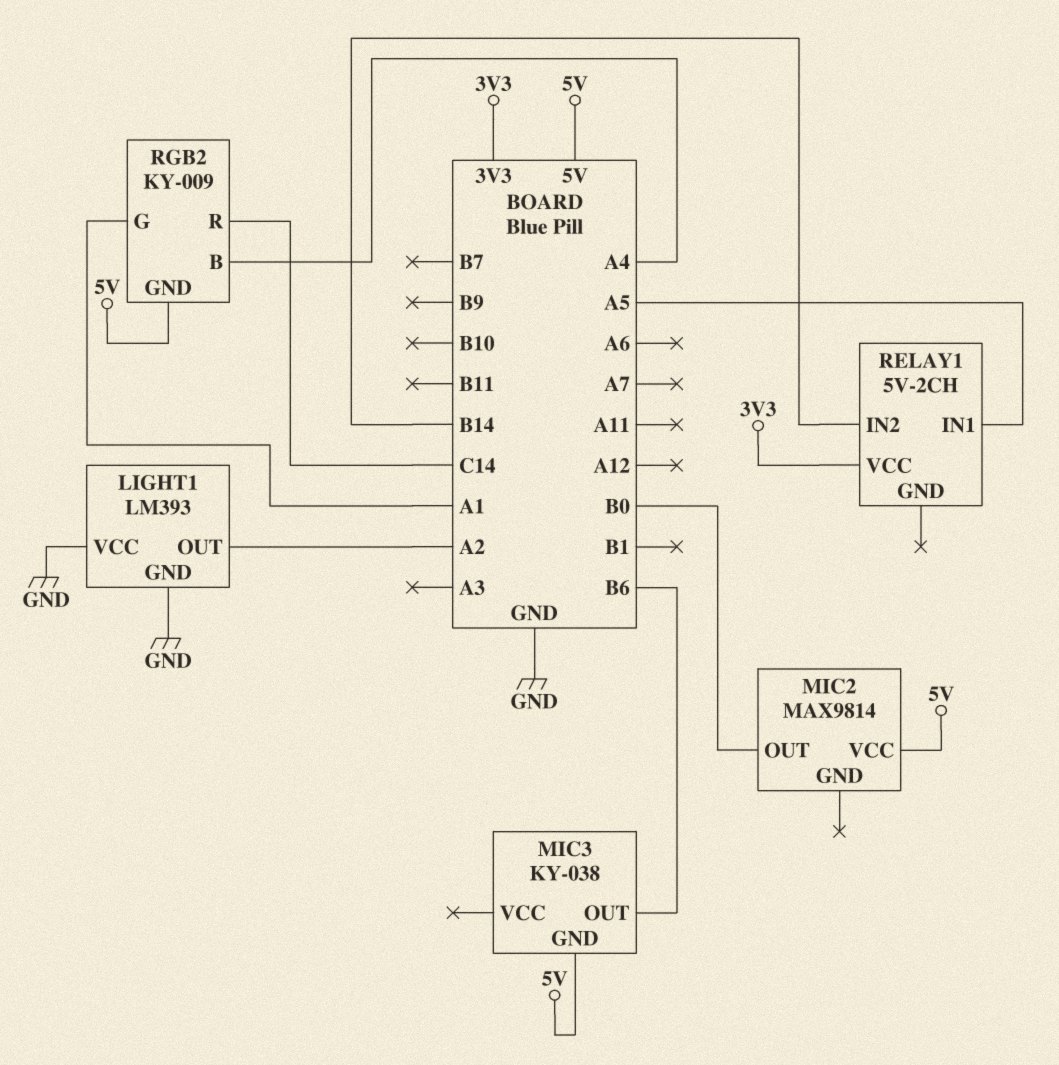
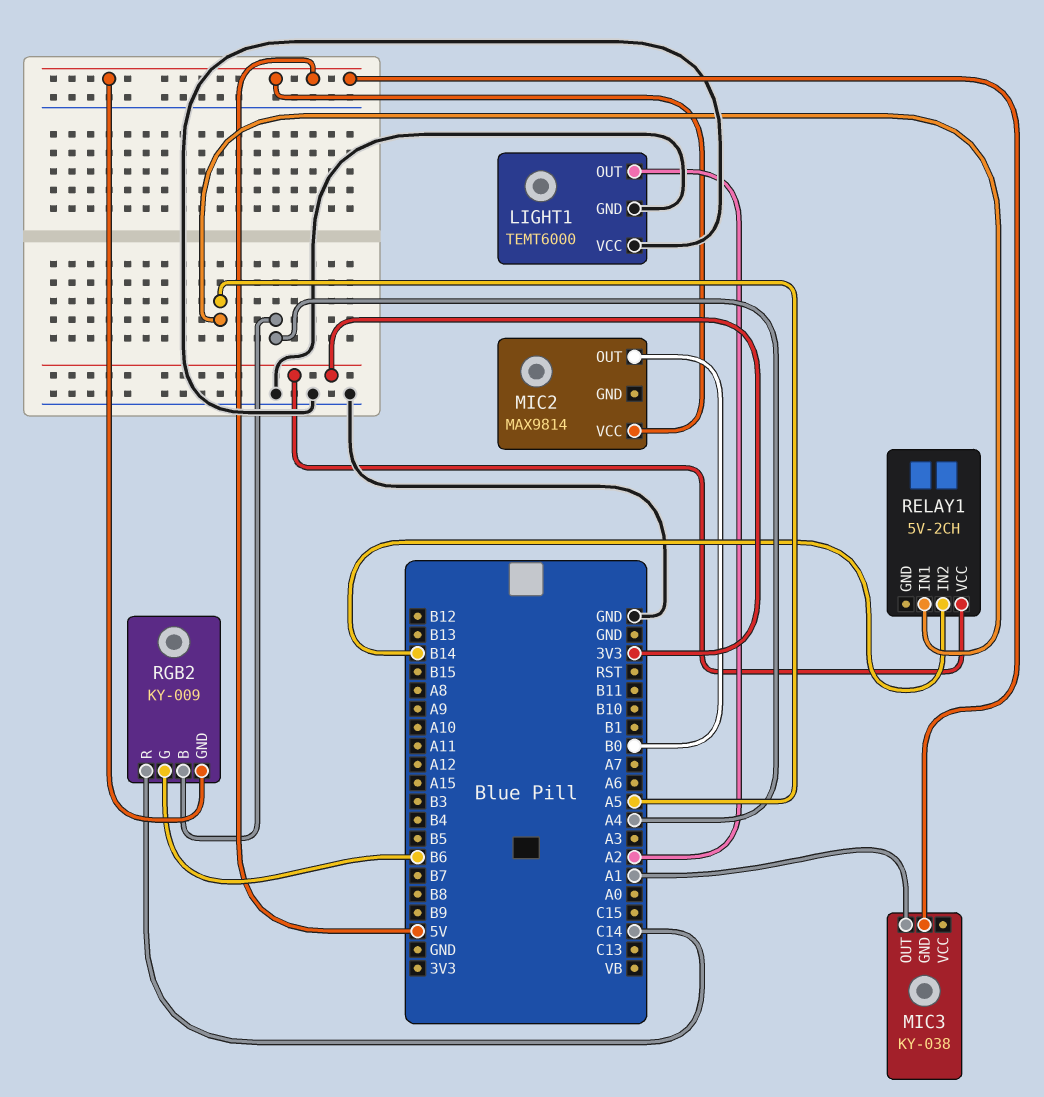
LIGHT1: LM393 -> TEMT6000
MIC3 pin OUT: B6 -> A1
RGB2 pin G: A1 -> B6

